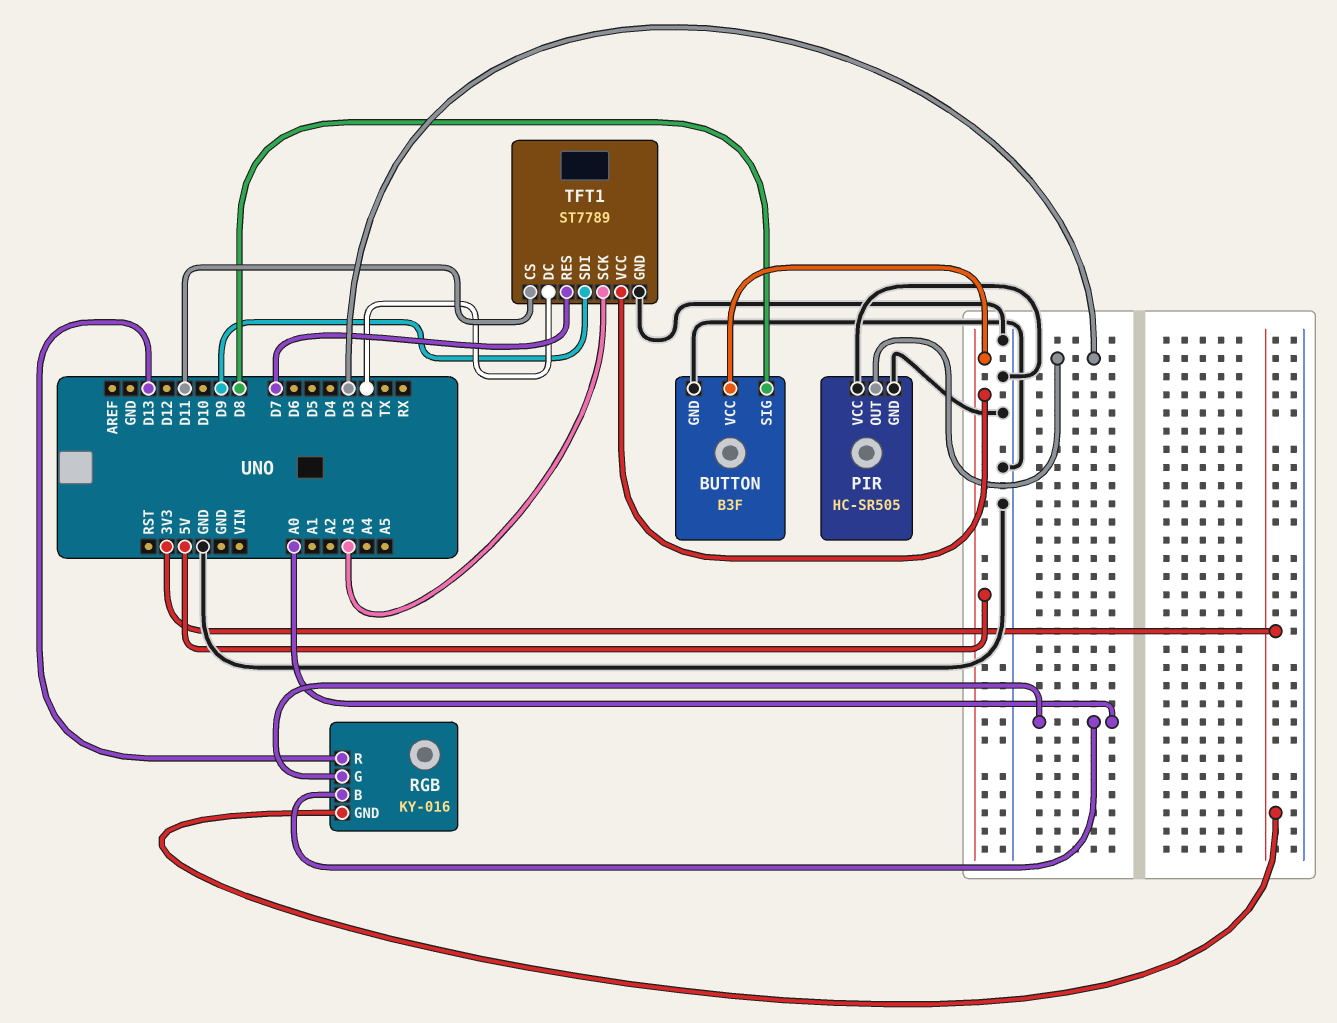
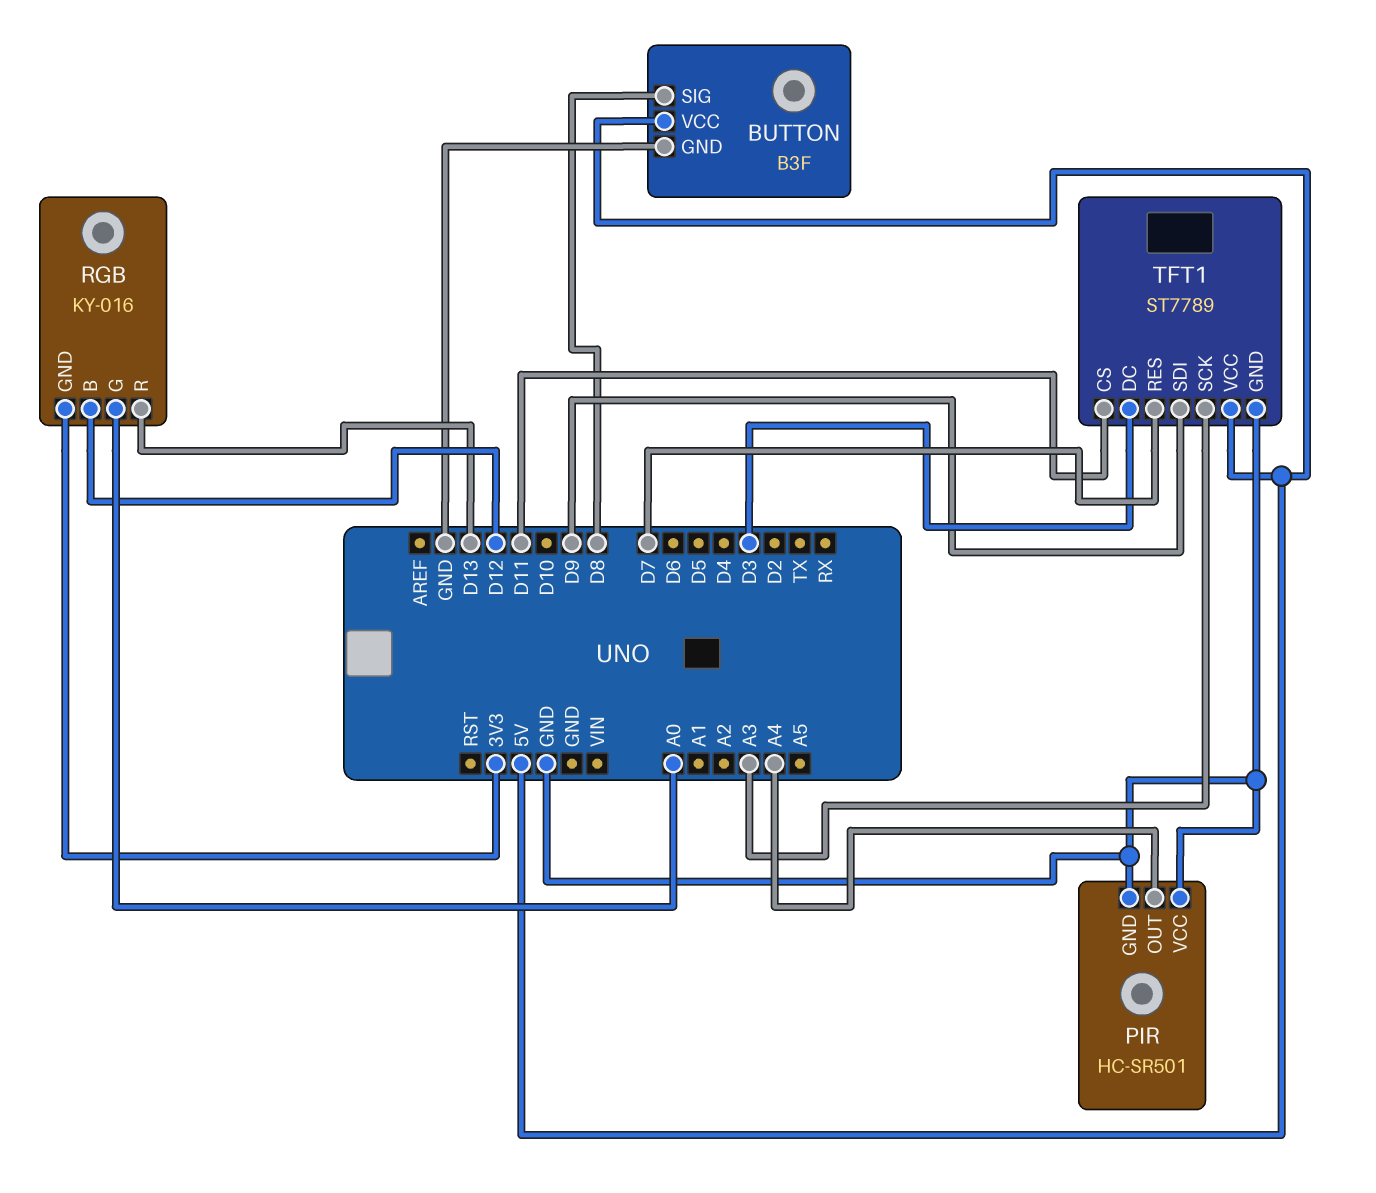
PIR: HC-SR505 -> HC-SR501
PIR pin OUT: D3 -> A4
RGB pin B: A0 -> D12
TFT1 pin DC: D2 -> D3

